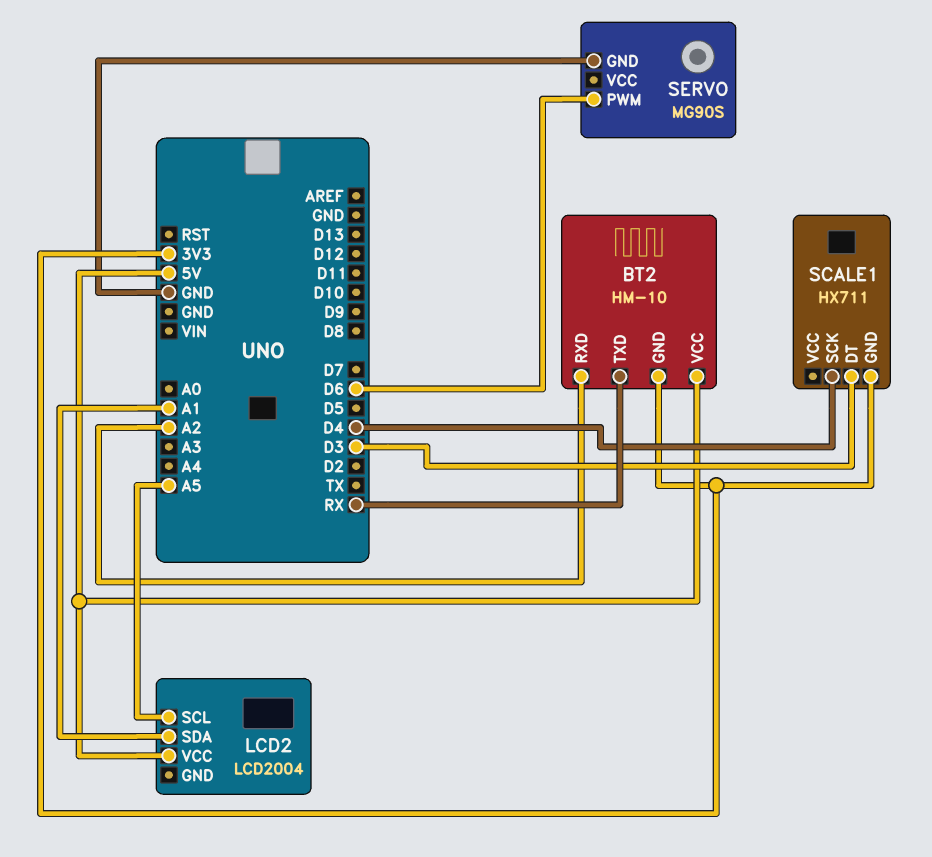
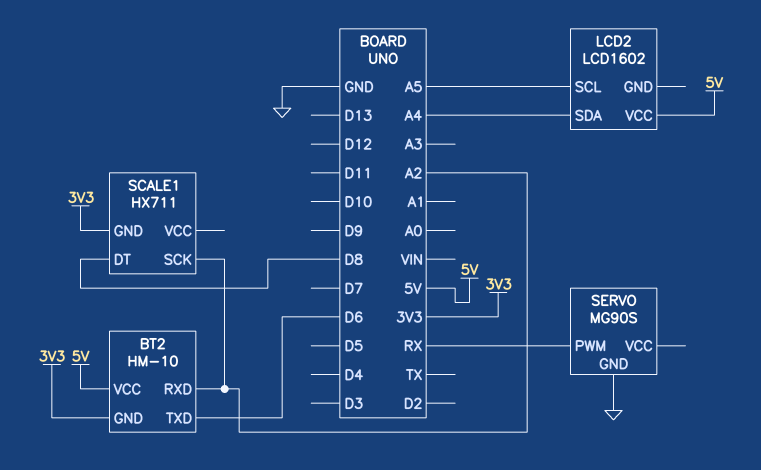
BT2 pin TXD: RX -> D6
LCD2: LCD2004 -> LCD1602
LCD2 pin SDA: A1 -> A4
SCALE1 pin DT: D3 -> D8
SCALE1 pin SCK: D4 -> A2
SERVO pin PWM: D6 -> RX

